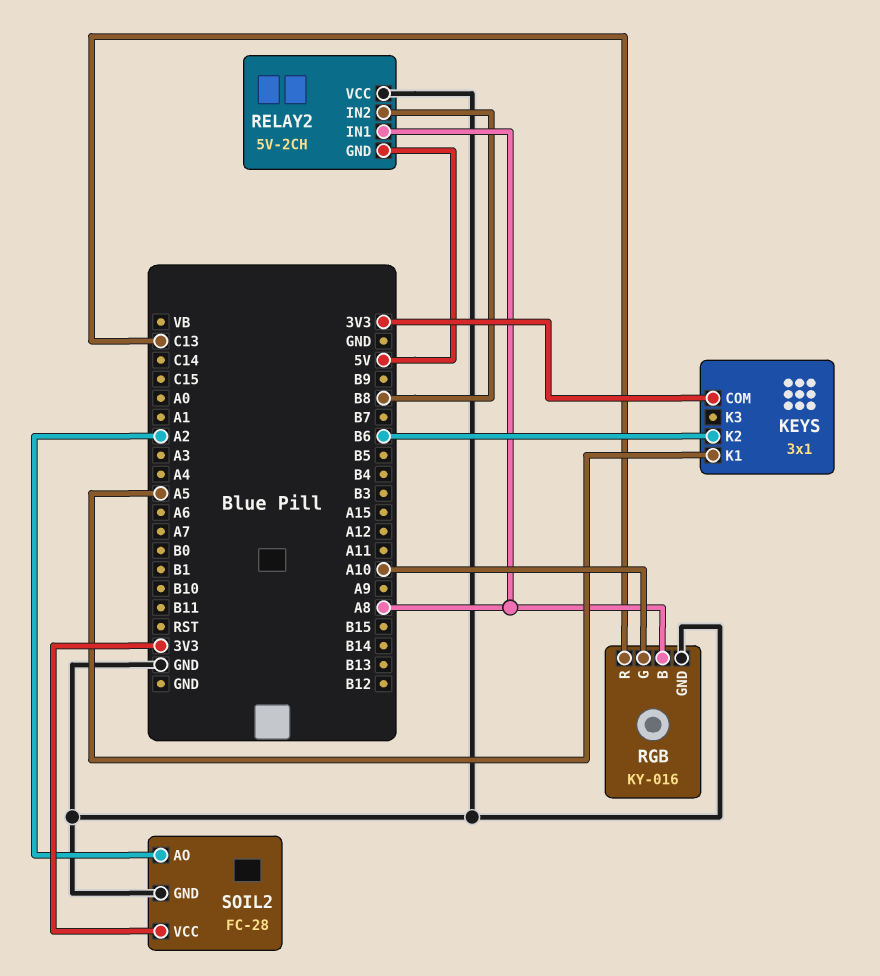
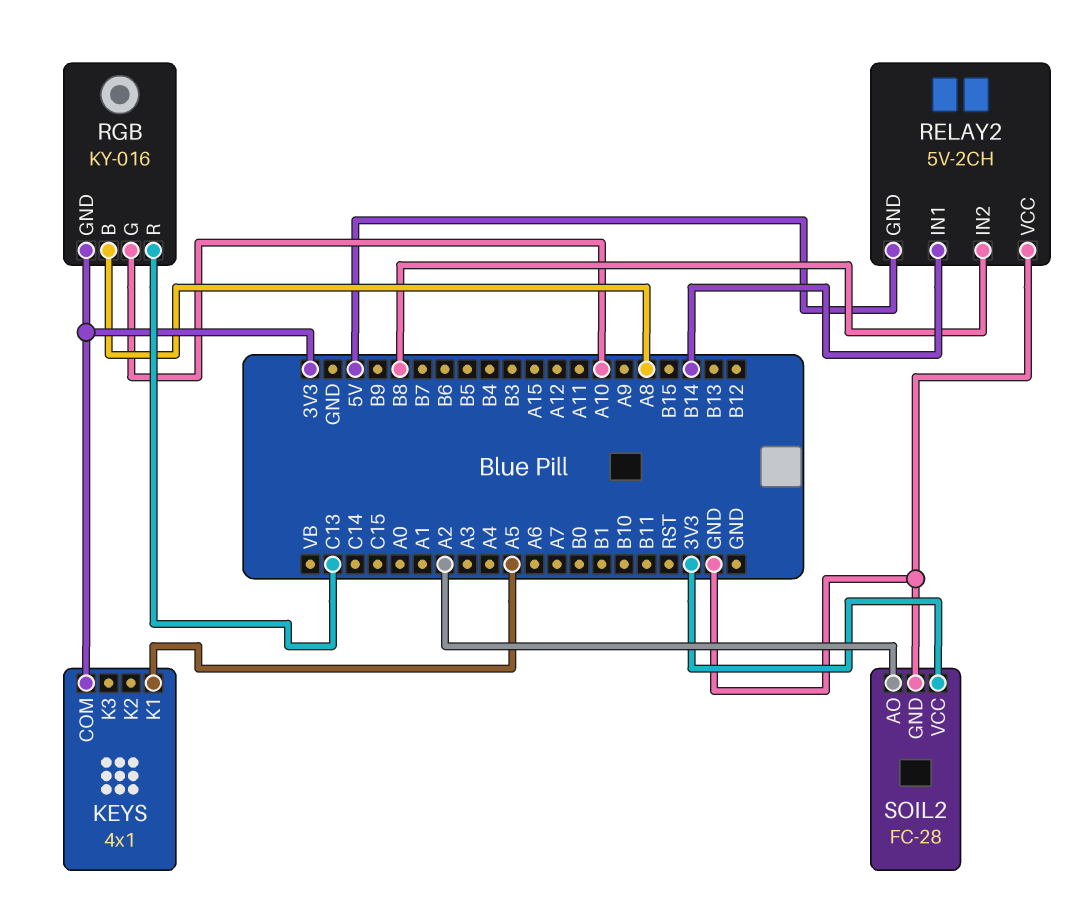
KEYS: 3x1 -> 4x1
KEYS pin K2: B6 -> none
RELAY2 pin IN1: A8 -> B14
RGB pin GND: GND -> 3V3

